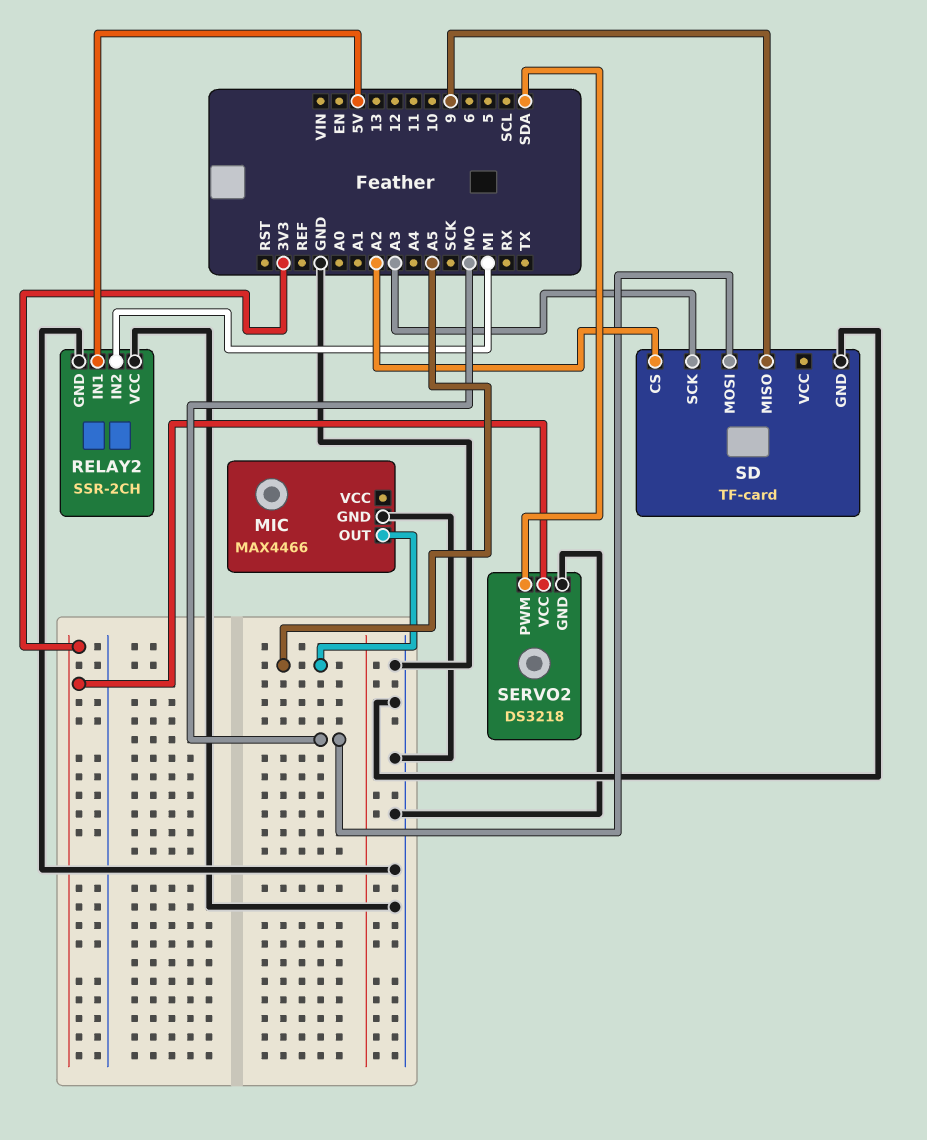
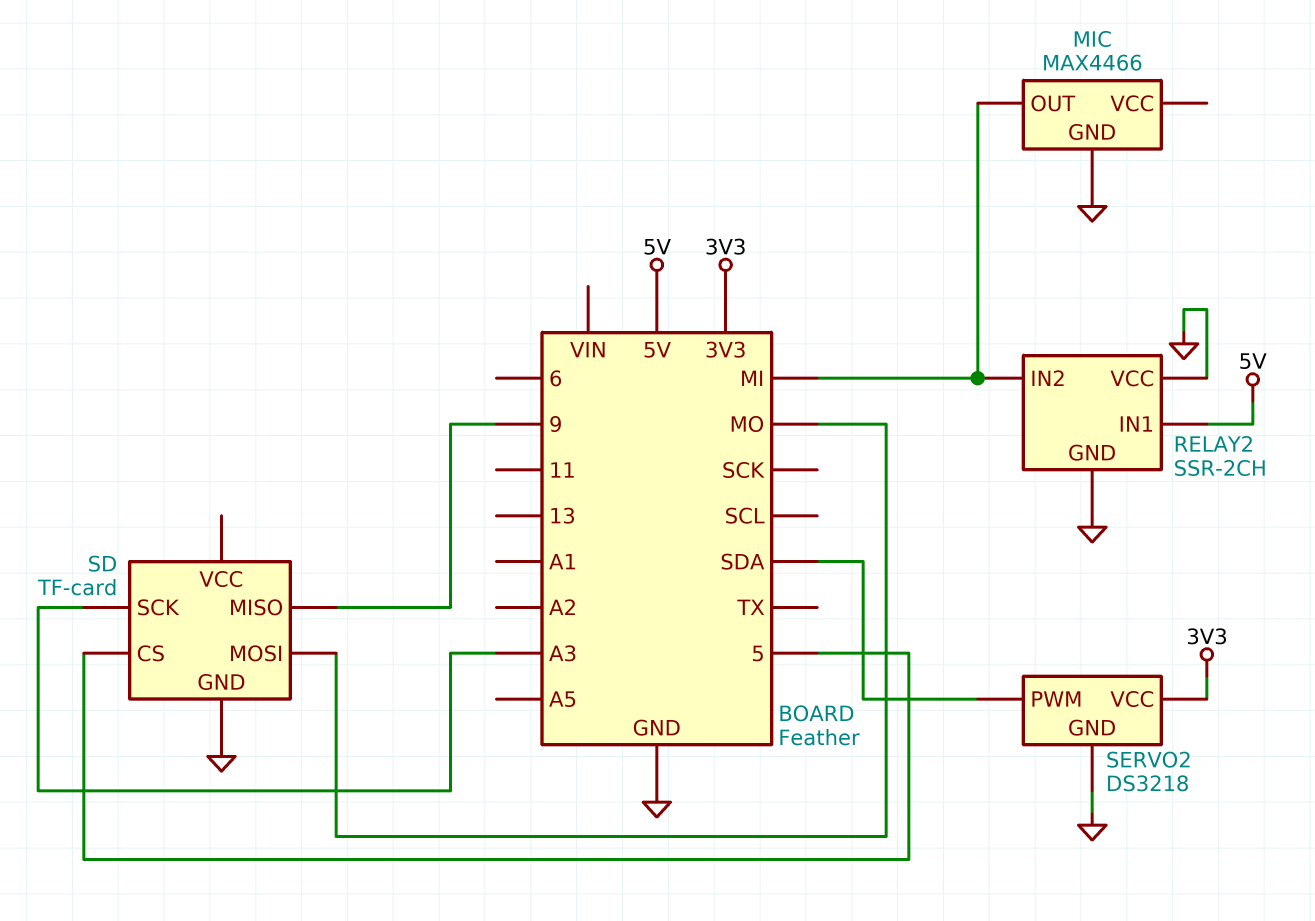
MIC pin OUT: A5 -> MI
SD pin CS: A2 -> 5

